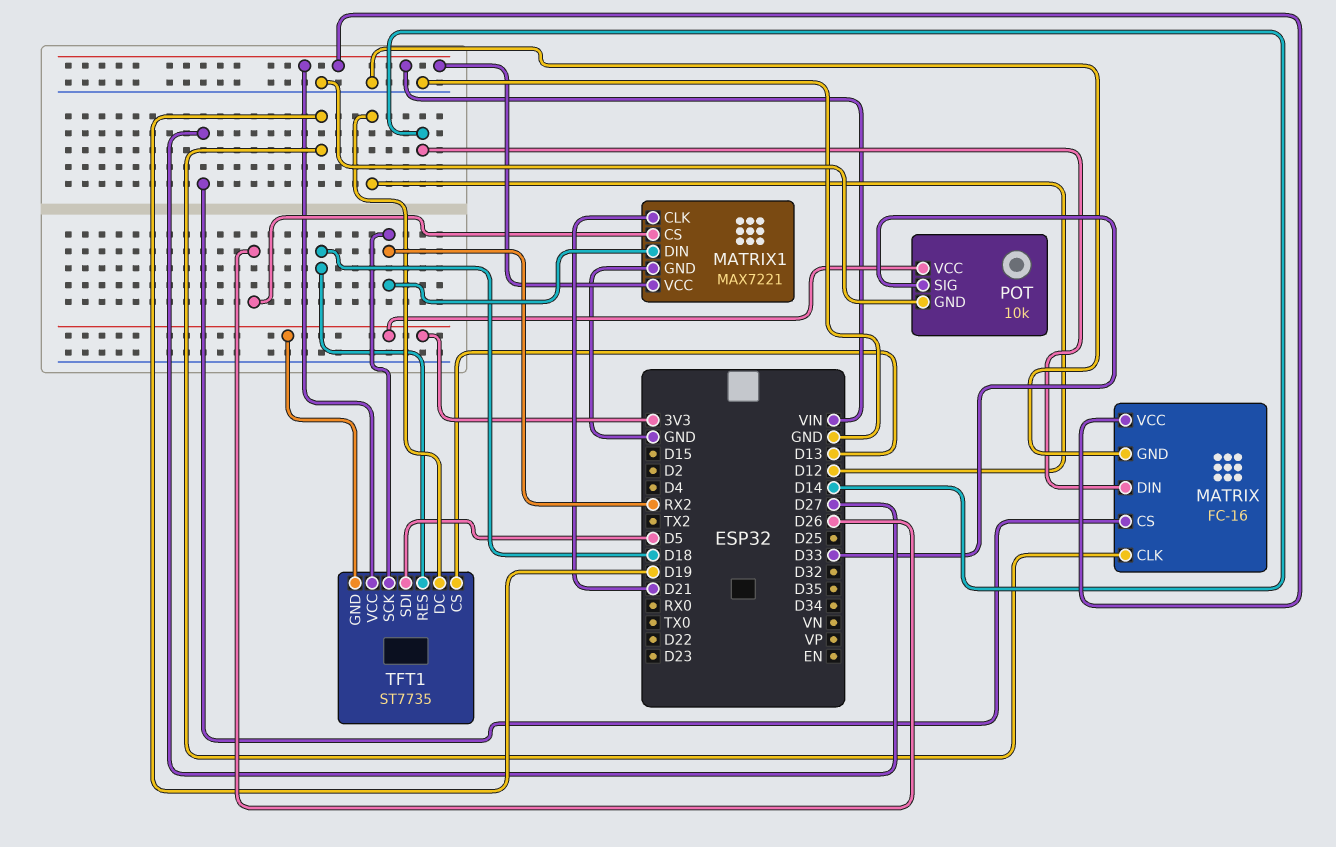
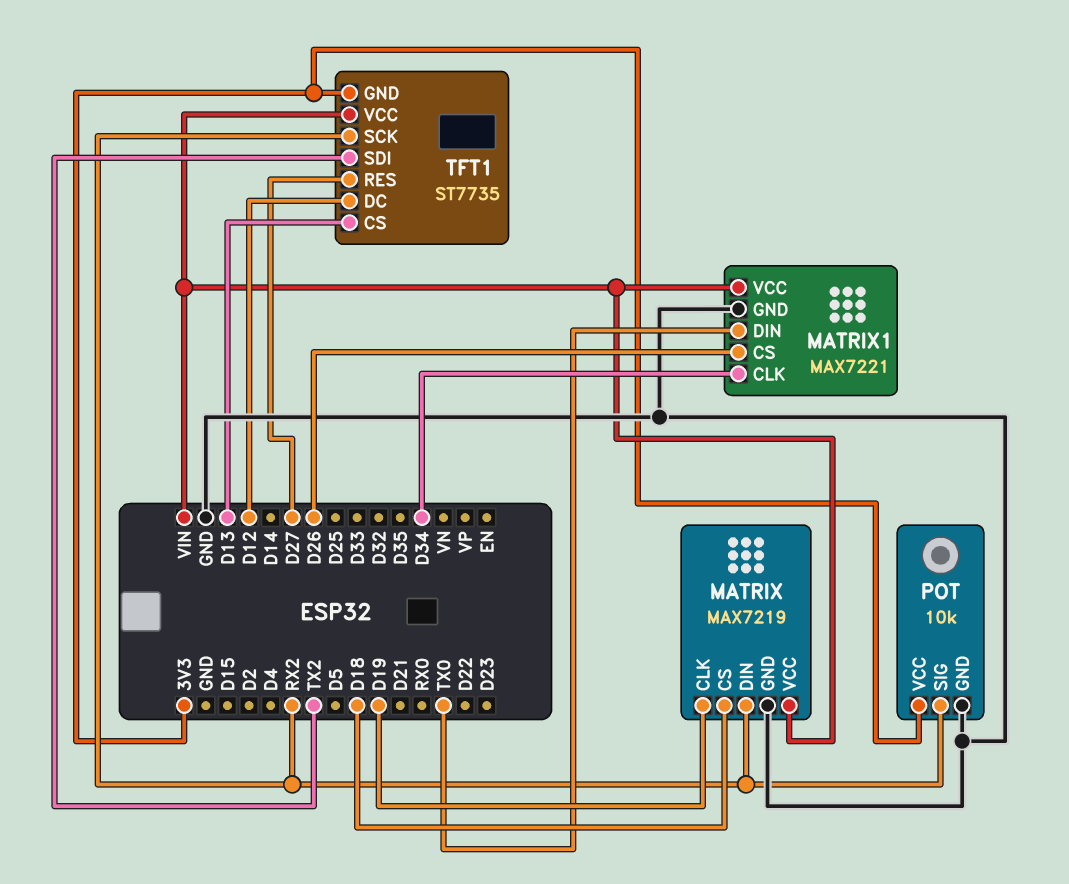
MATRIX: FC-16 -> MAX7219
MATRIX pin CS: D27 -> D18
MATRIX pin DIN: D14 -> RX2
MATRIX1 pin CLK: D21 -> D34
MATRIX1 pin DIN: RX2 -> TX0
POT pin SIG: D33 -> RX2
TFT1 pin RES: D18 -> D27
TFT1 pin SDI: D5 -> TX2

